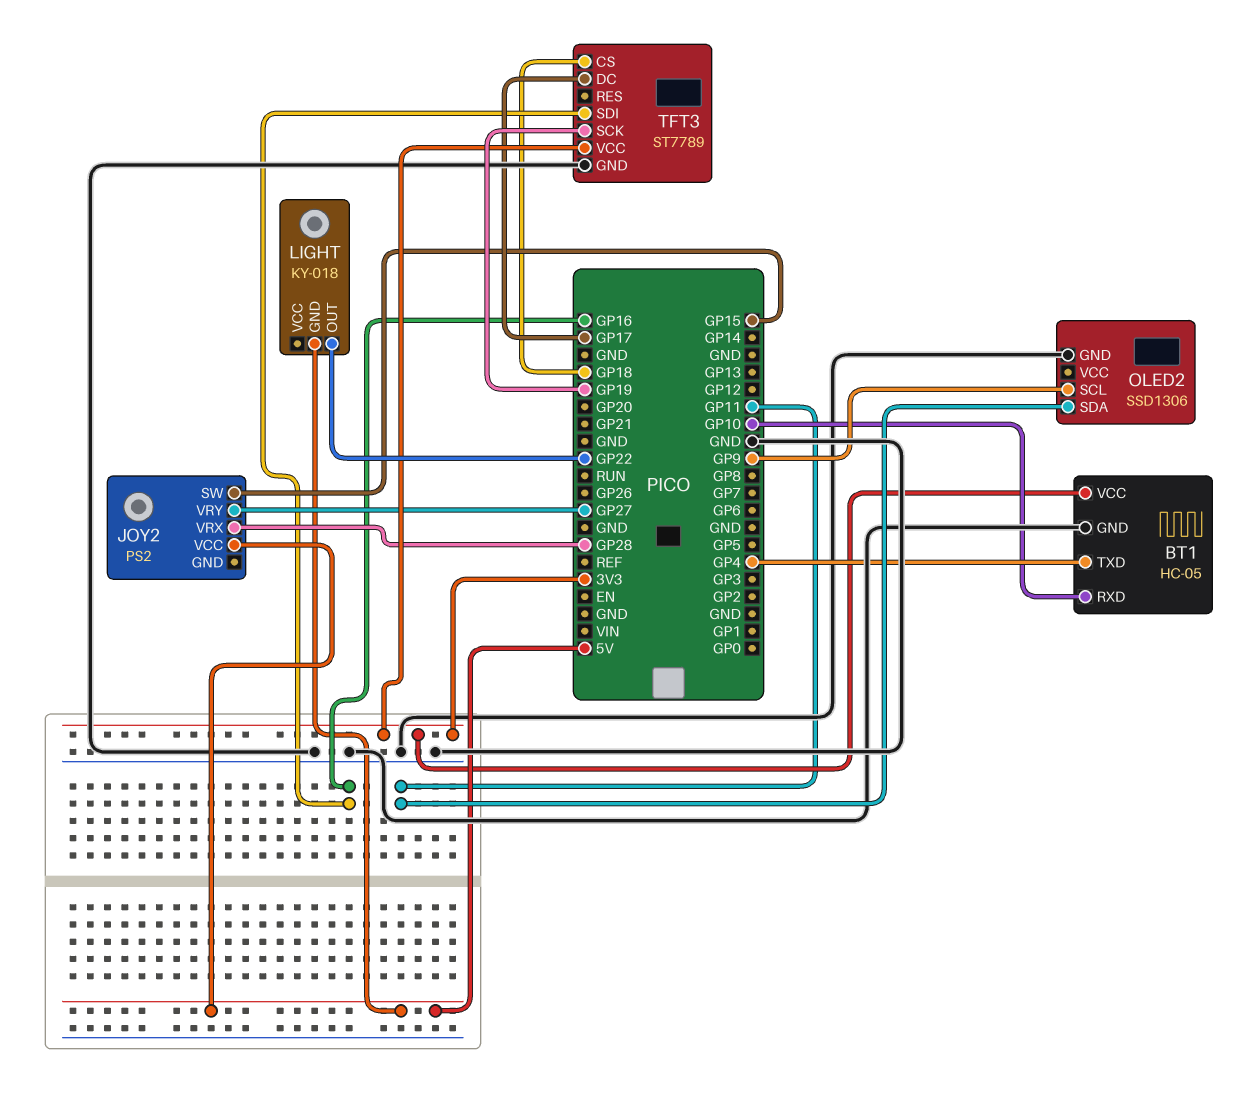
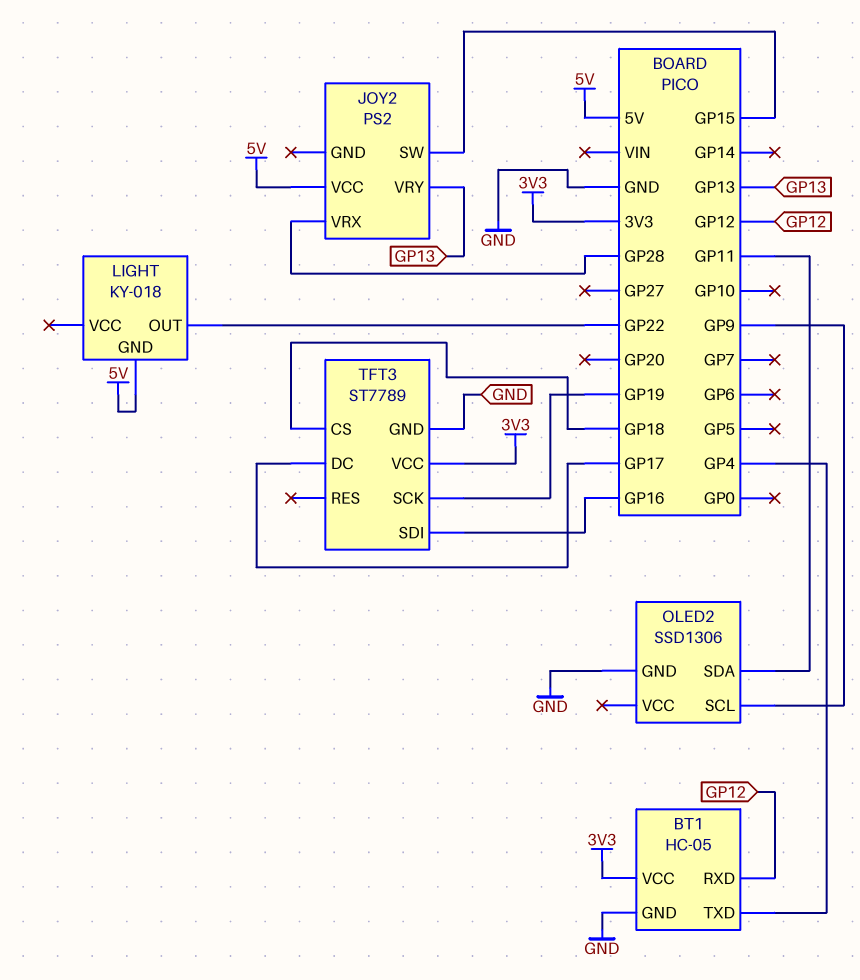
BT1 pin RXD: GP10 -> GP12
JOY2 pin VRY: GP27 -> GP13

